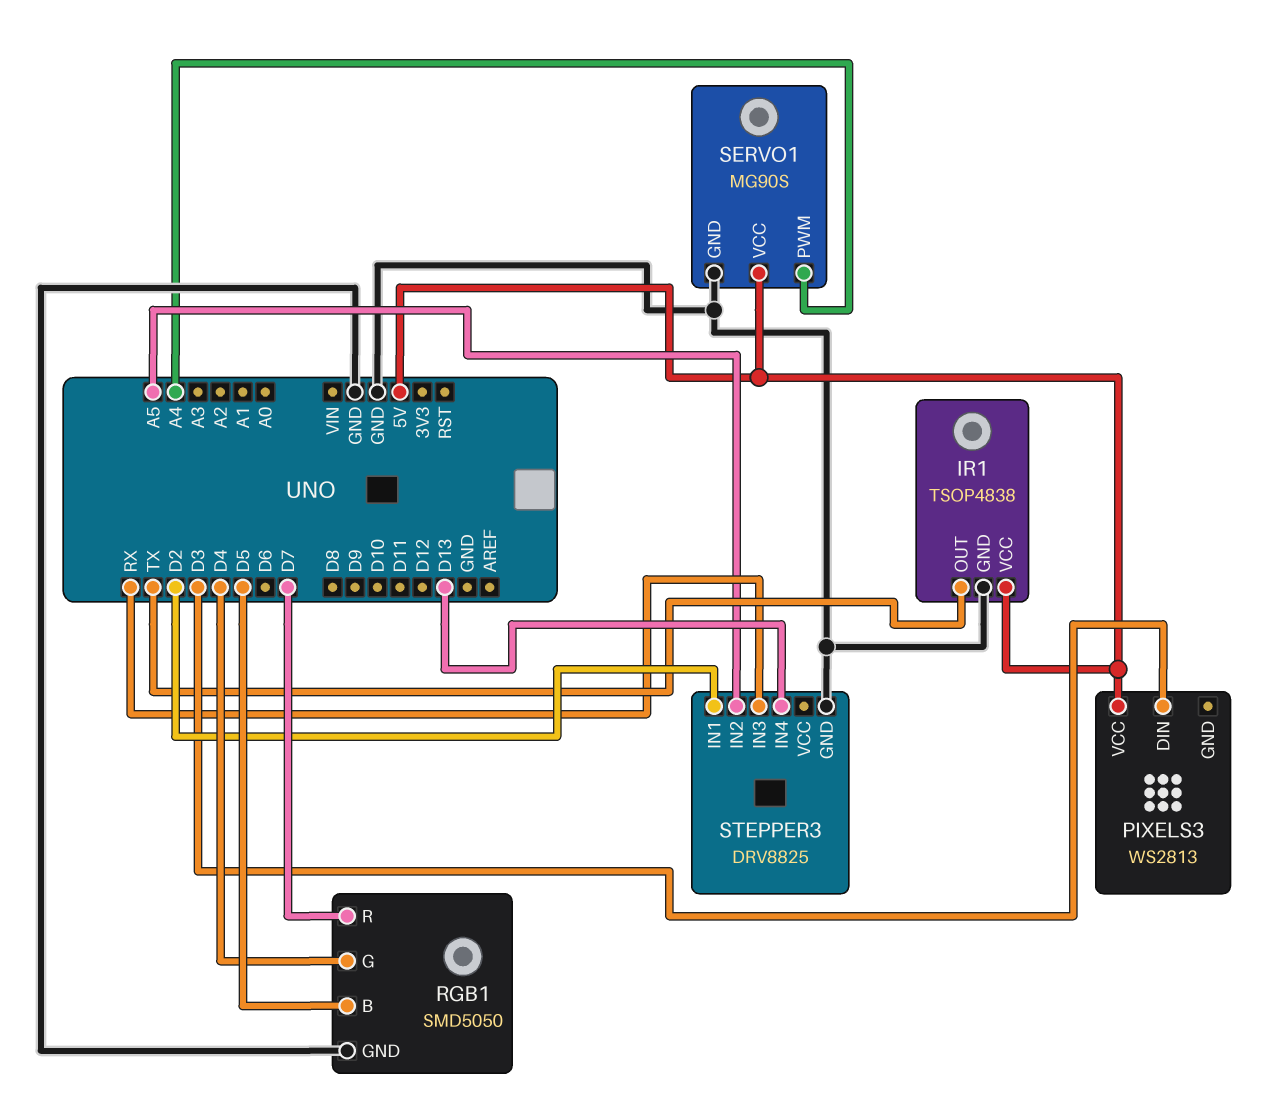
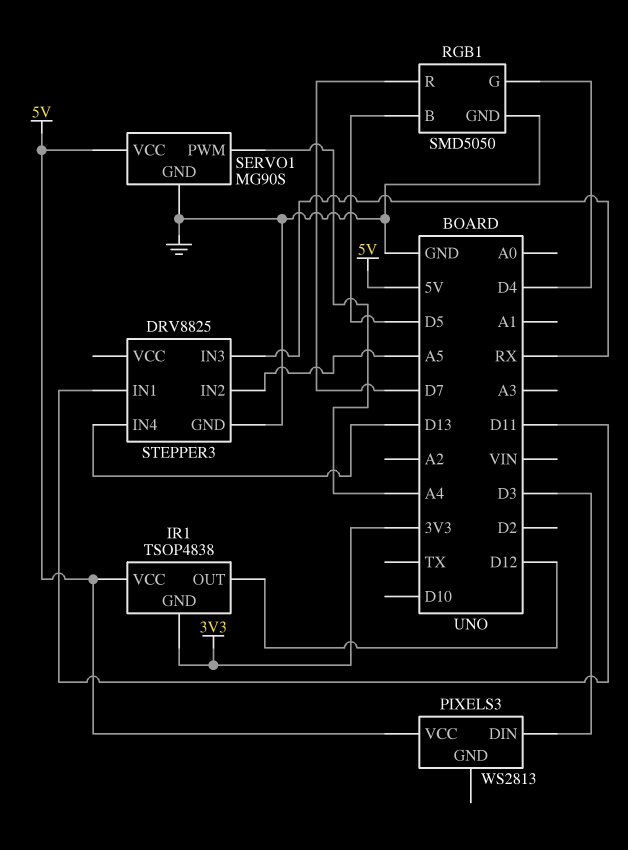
IR1 pin GND: GND -> 3V3
IR1 pin OUT: TX -> D12
STEPPER3 pin IN1: D2 -> D11

